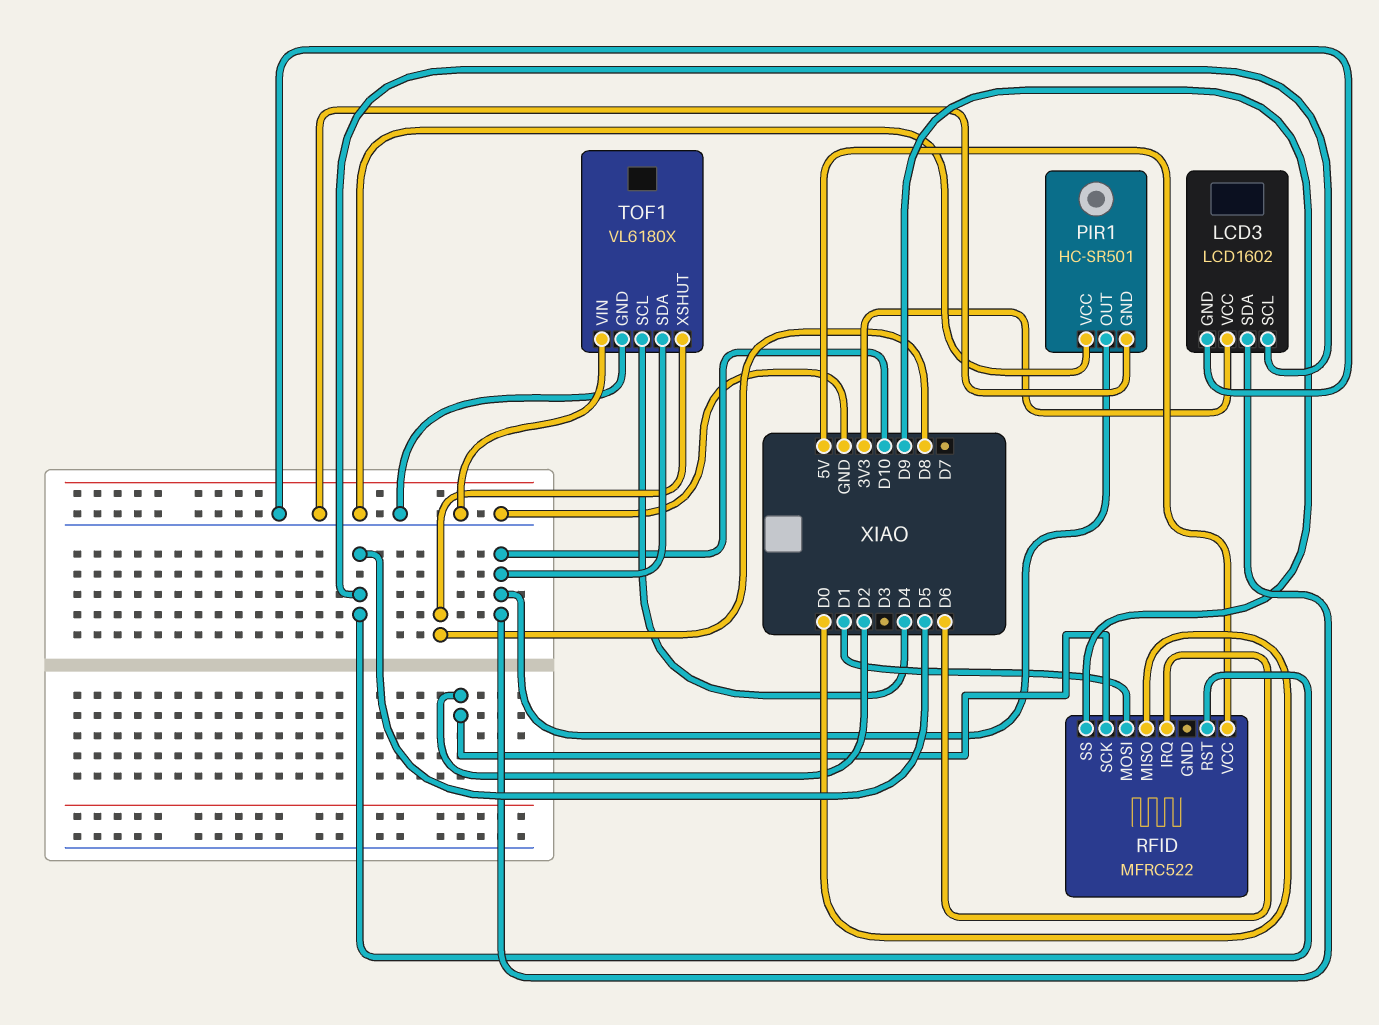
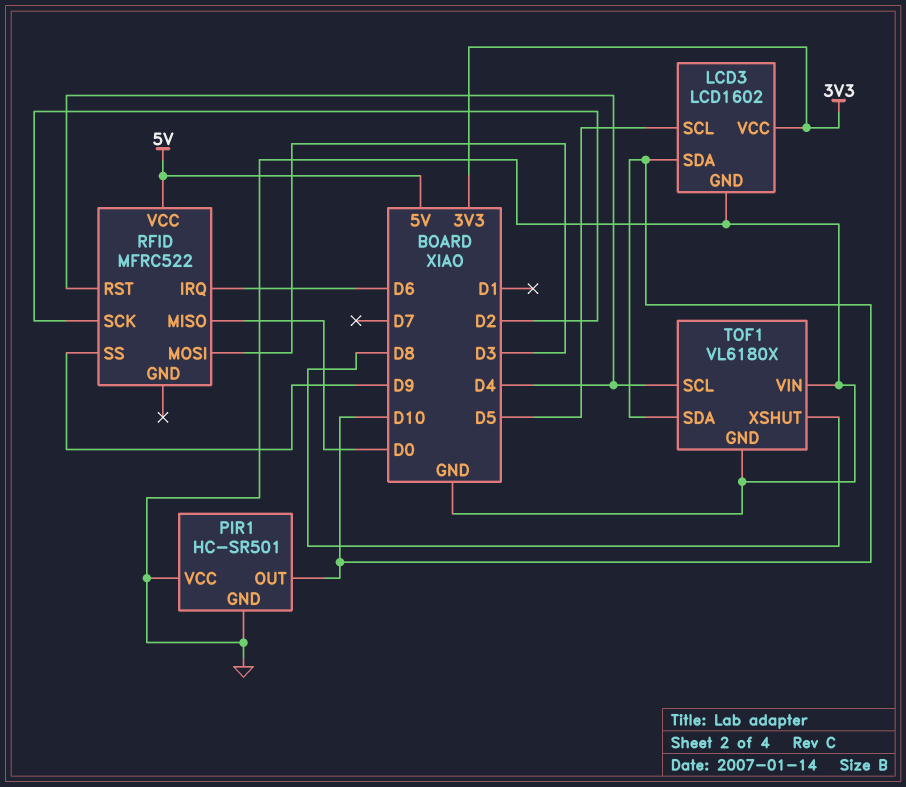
RFID pin MOSI: D1 -> D3
RFID pin RST: D5 -> D4

